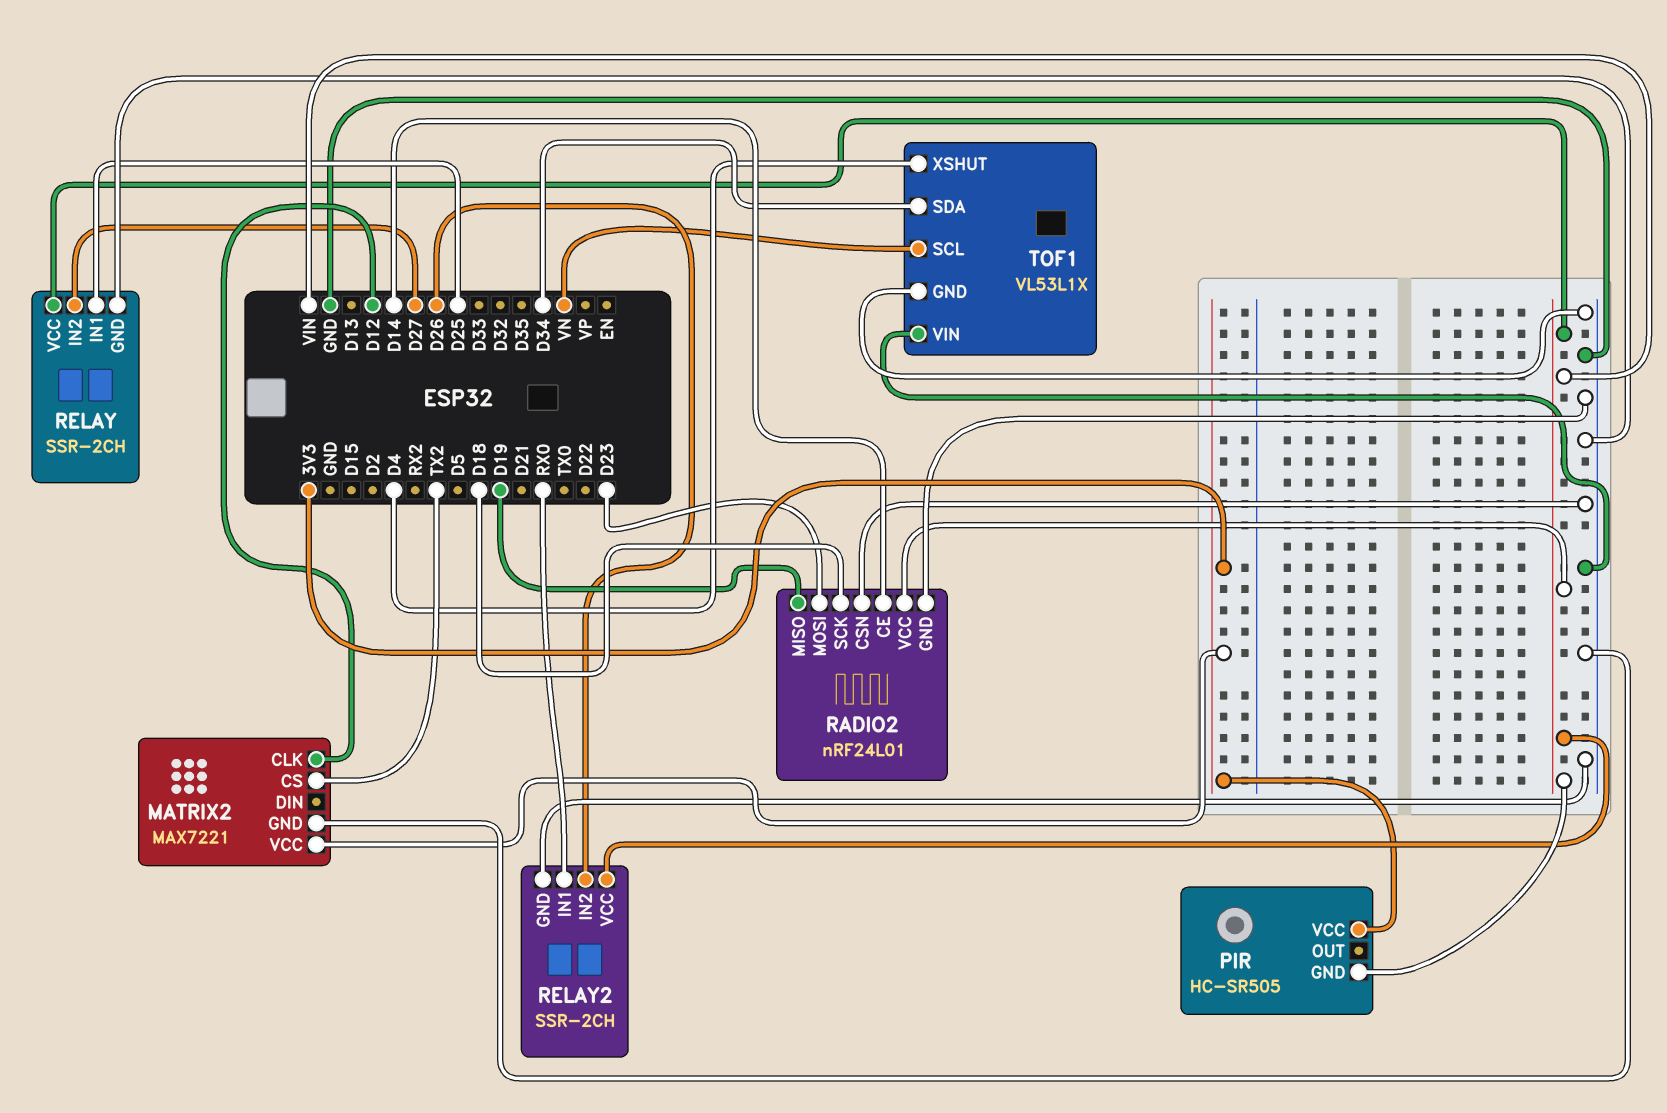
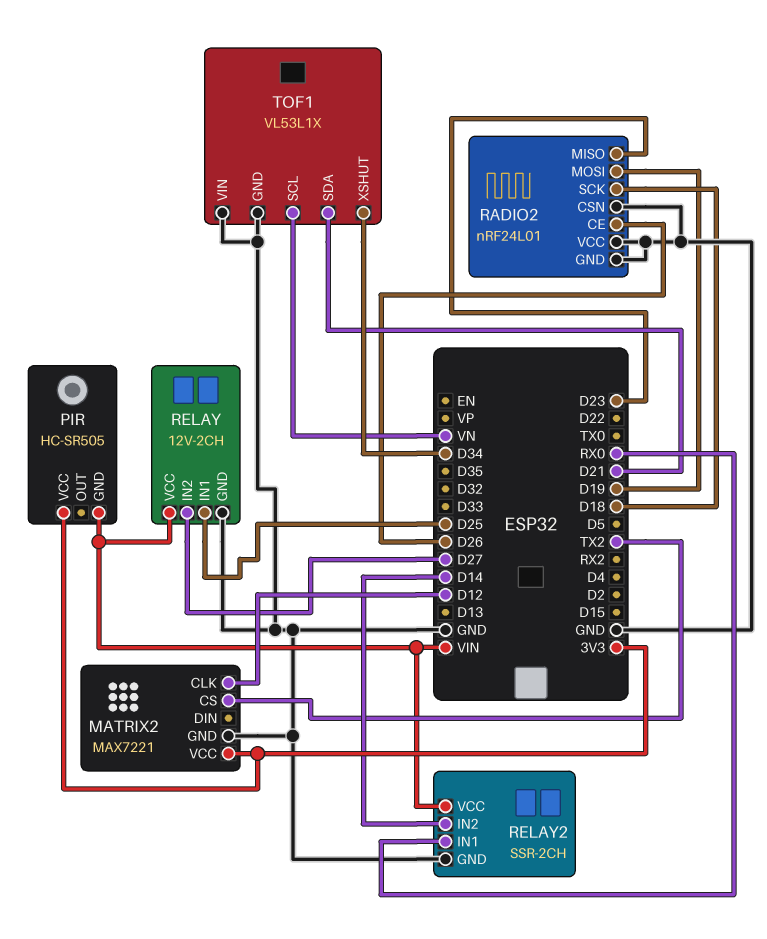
RADIO2 pin CE: D14 -> D26
RADIO2 pin MISO: D19 -> D23
RADIO2 pin MOSI: D23 -> D19
RADIO2 pin VCC: VIN -> GND
RELAY: SSR-2CH -> 12V-2CH
RELAY2 pin IN2: D26 -> D14
TOF1 pin SDA: D34 -> D21
TOF1 pin XSHUT: D4 -> D34

